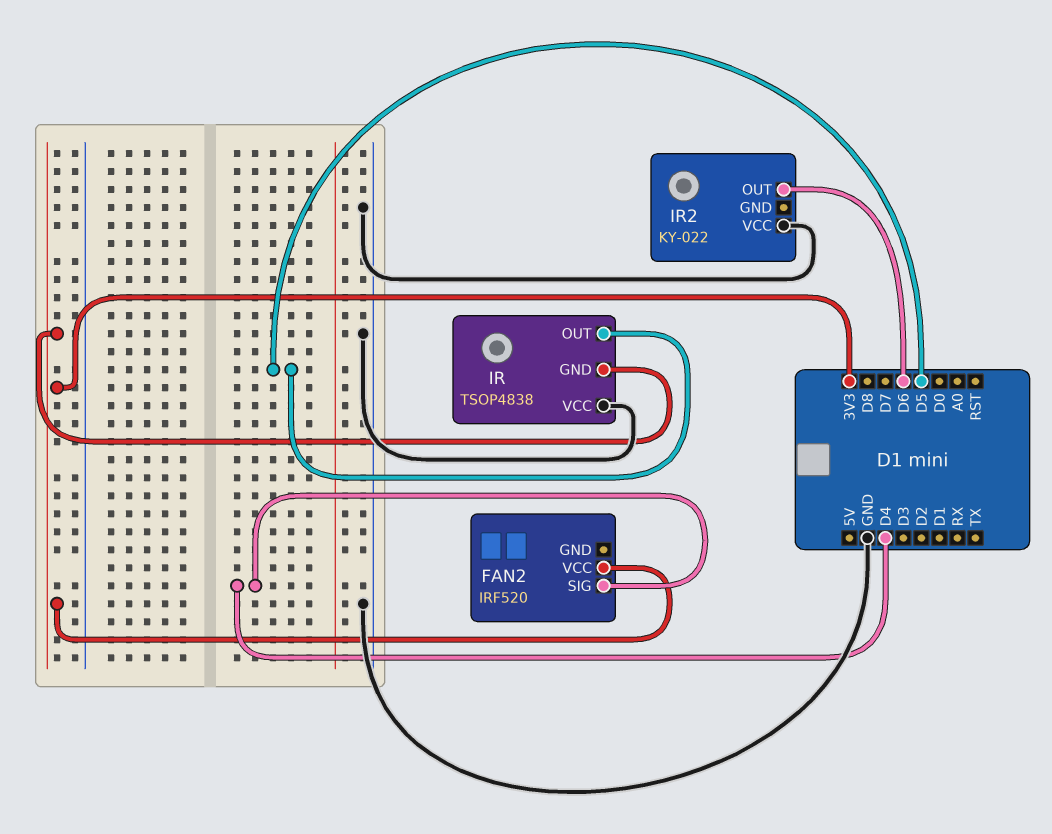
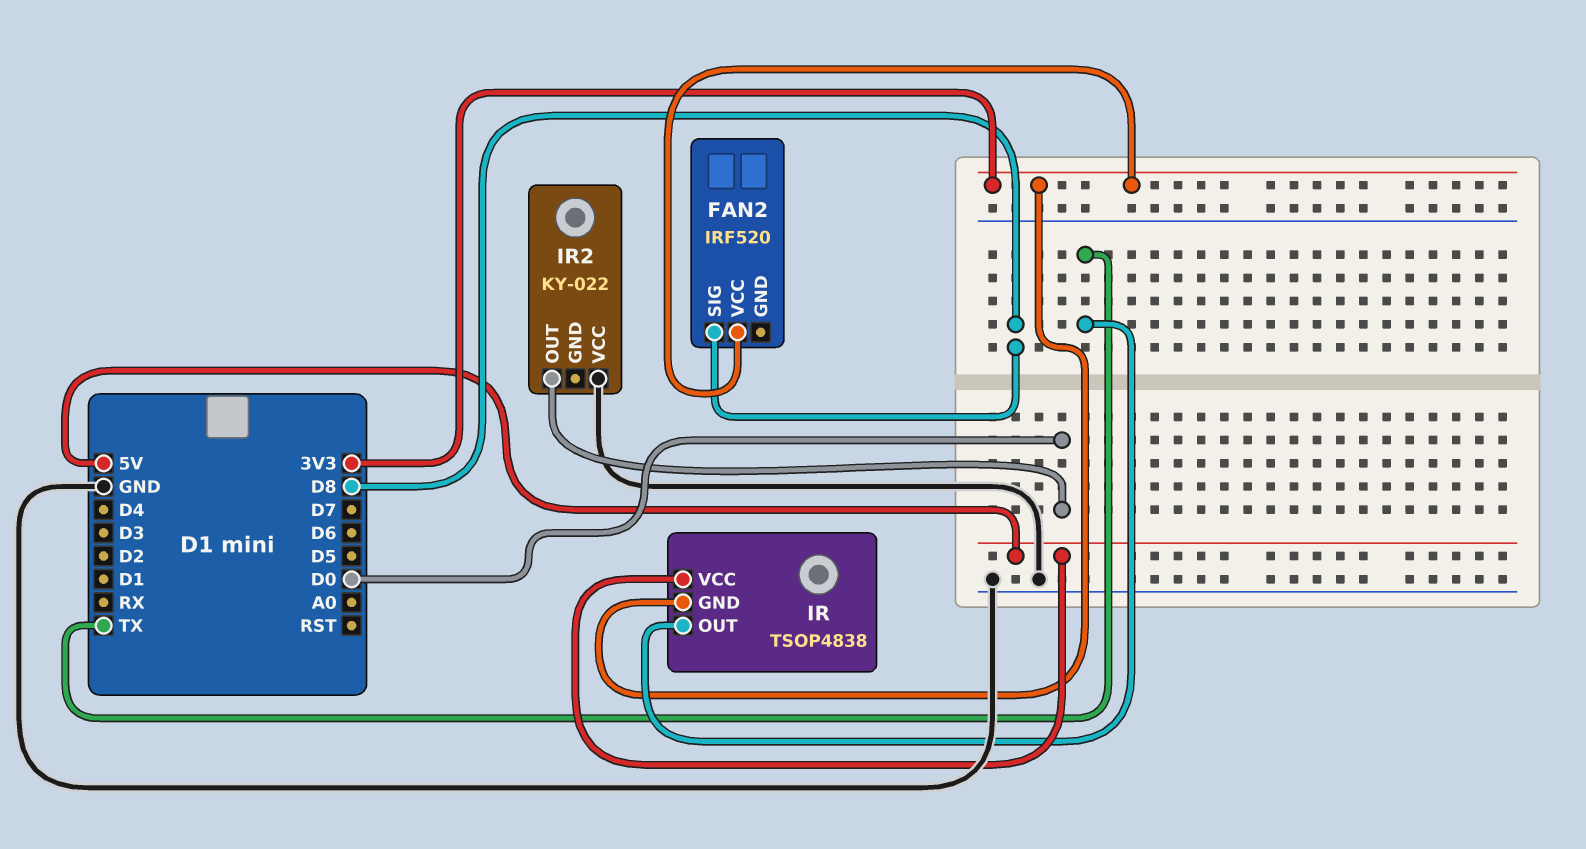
FAN2 pin SIG: D4 -> D8
IR pin OUT: D5 -> TX
IR pin VCC: GND -> 5V
IR2 pin OUT: D6 -> D0

